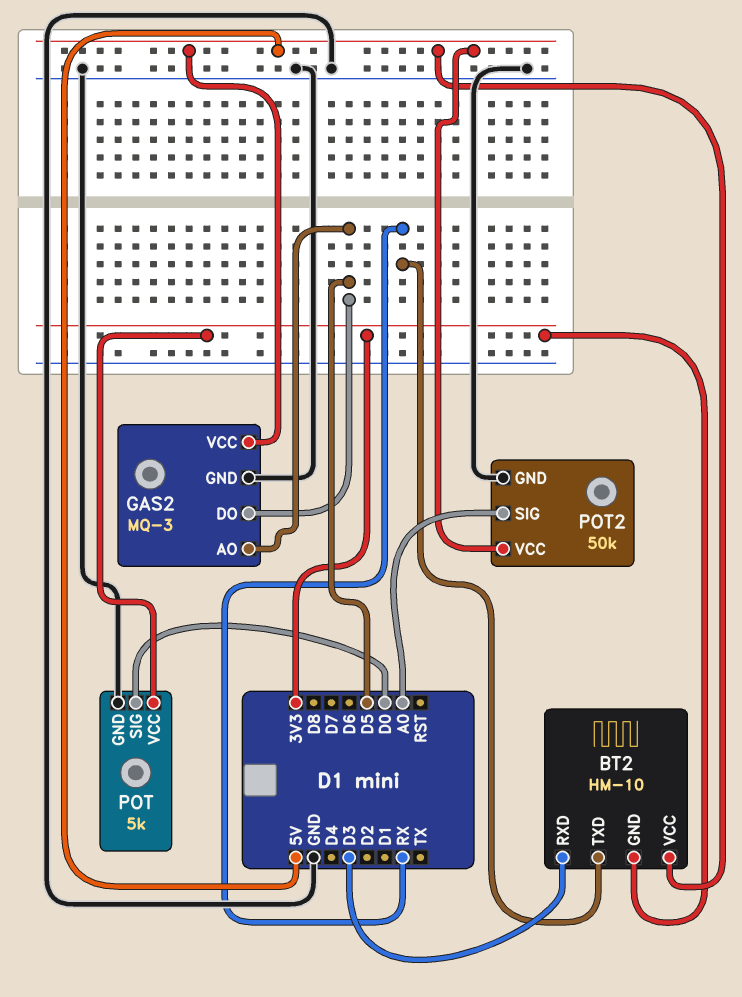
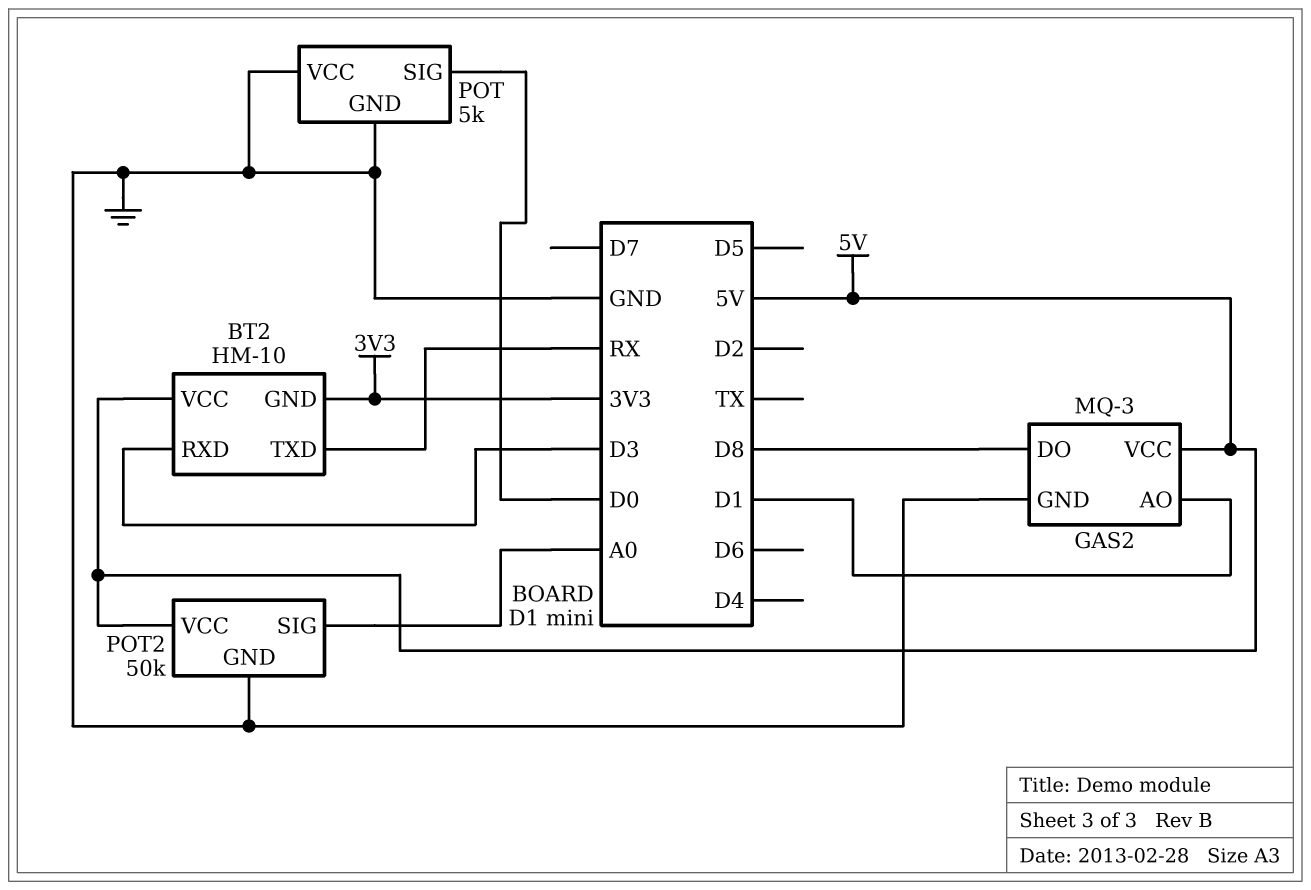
GAS2 pin AO: D5 -> D1
GAS2 pin DO: D5 -> D8
POT pin VCC: 3V3 -> GND

